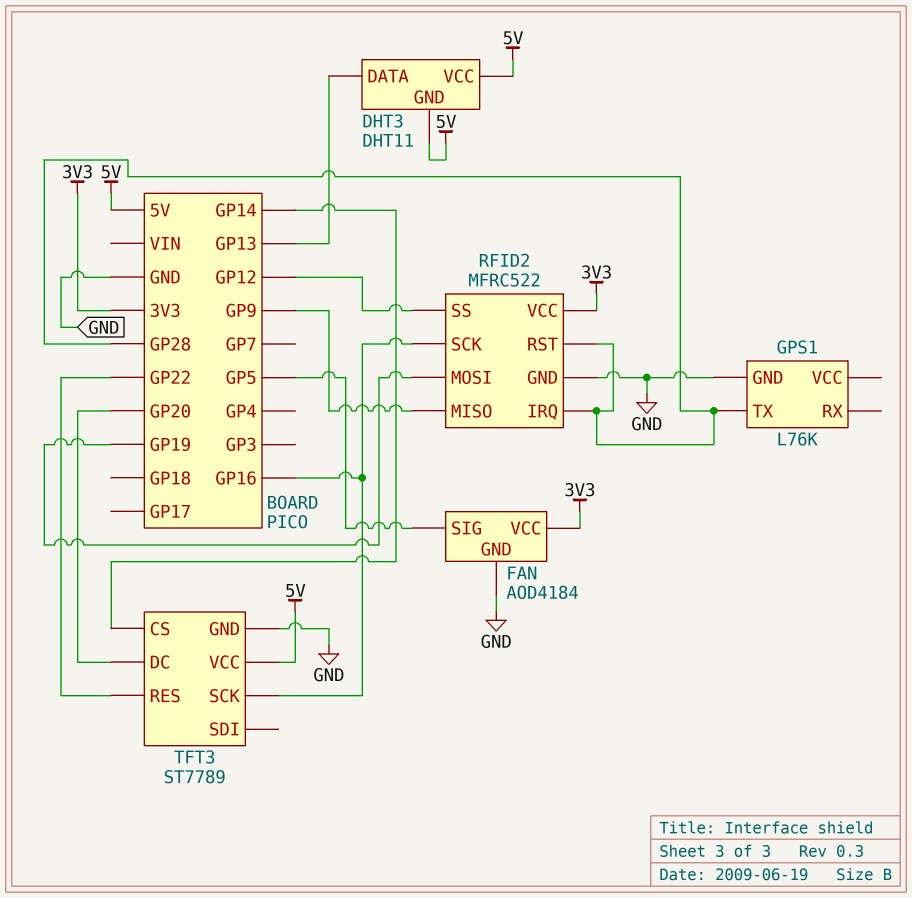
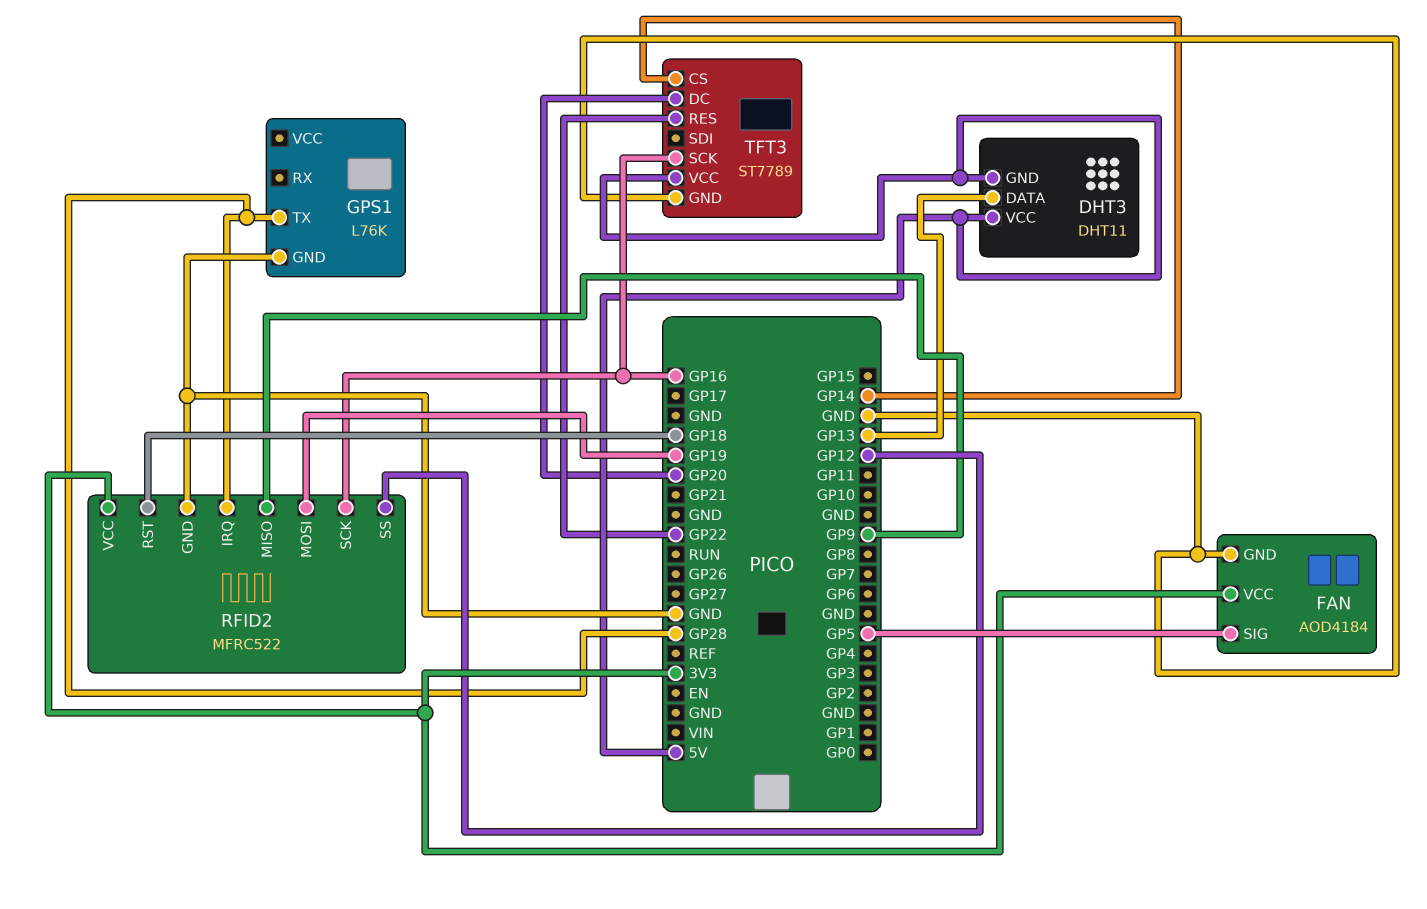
RFID2 pin RST: GP28 -> GP18

